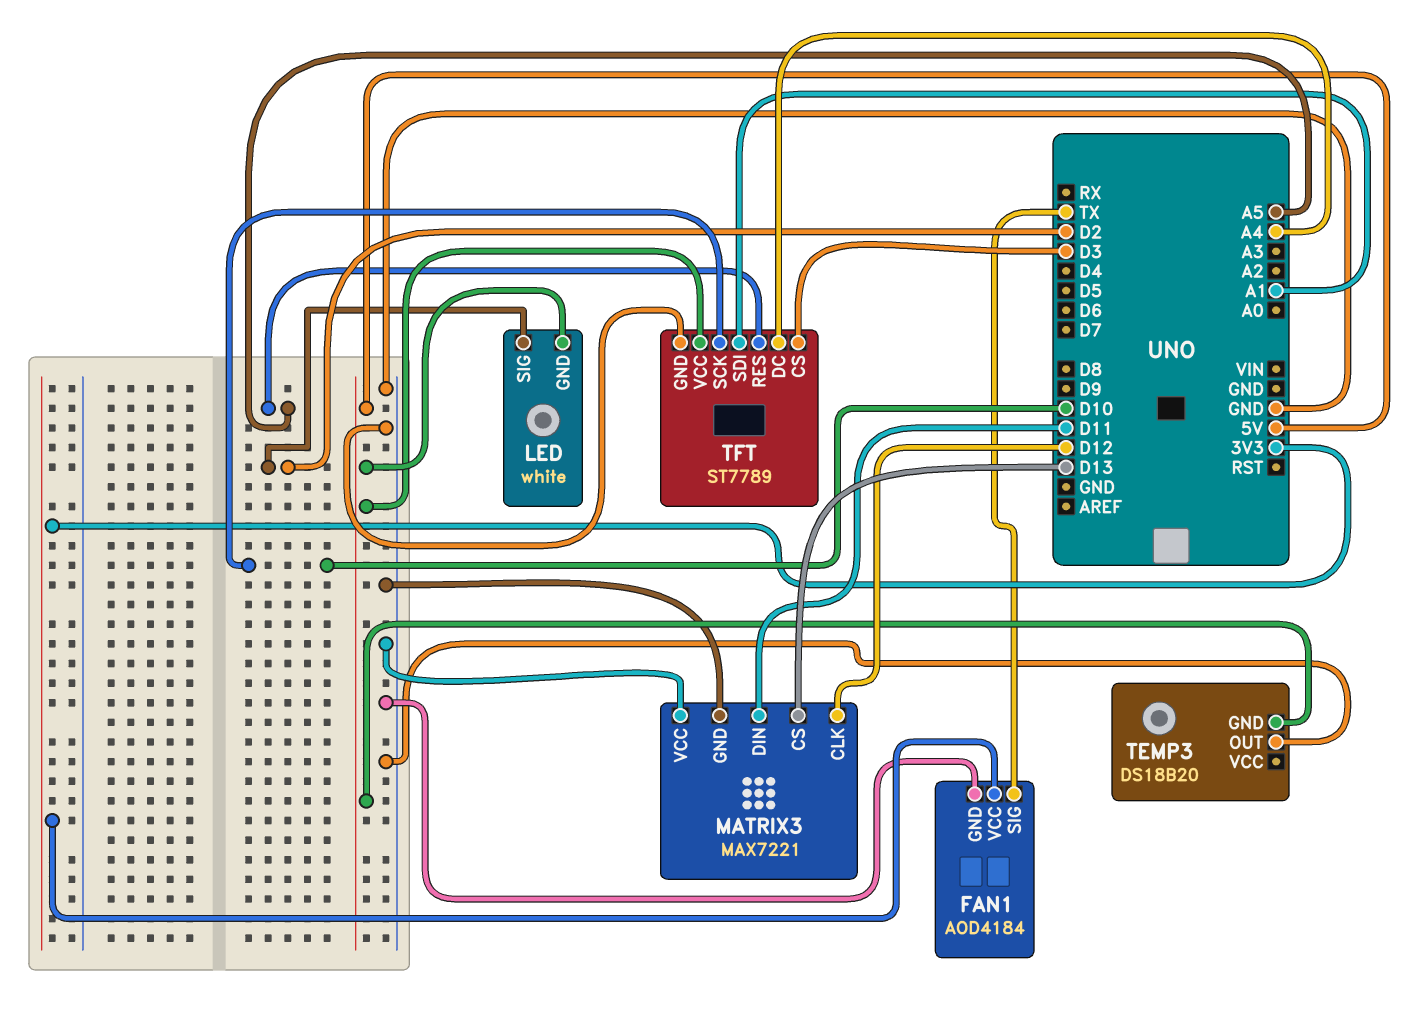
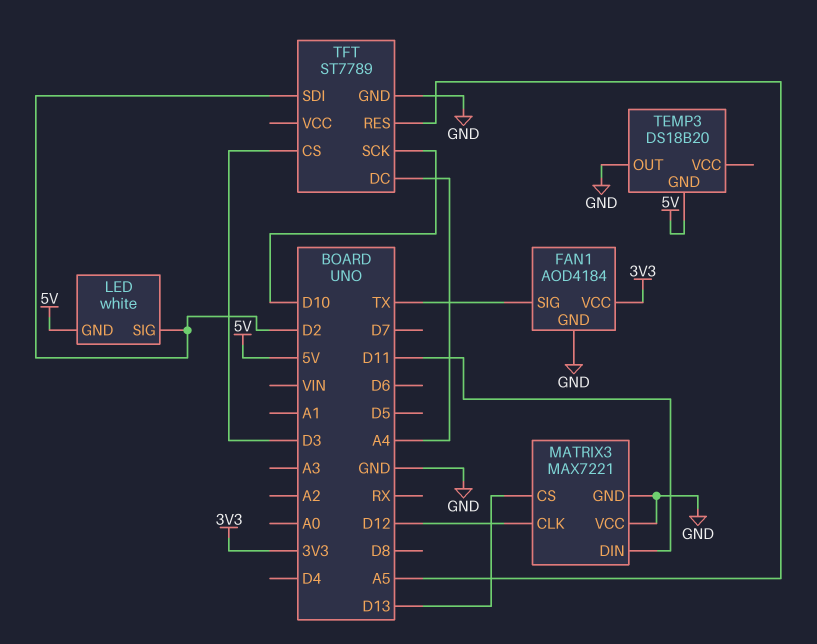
TFT pin SDI: A1 -> D2
TFT pin VCC: 5V -> none

